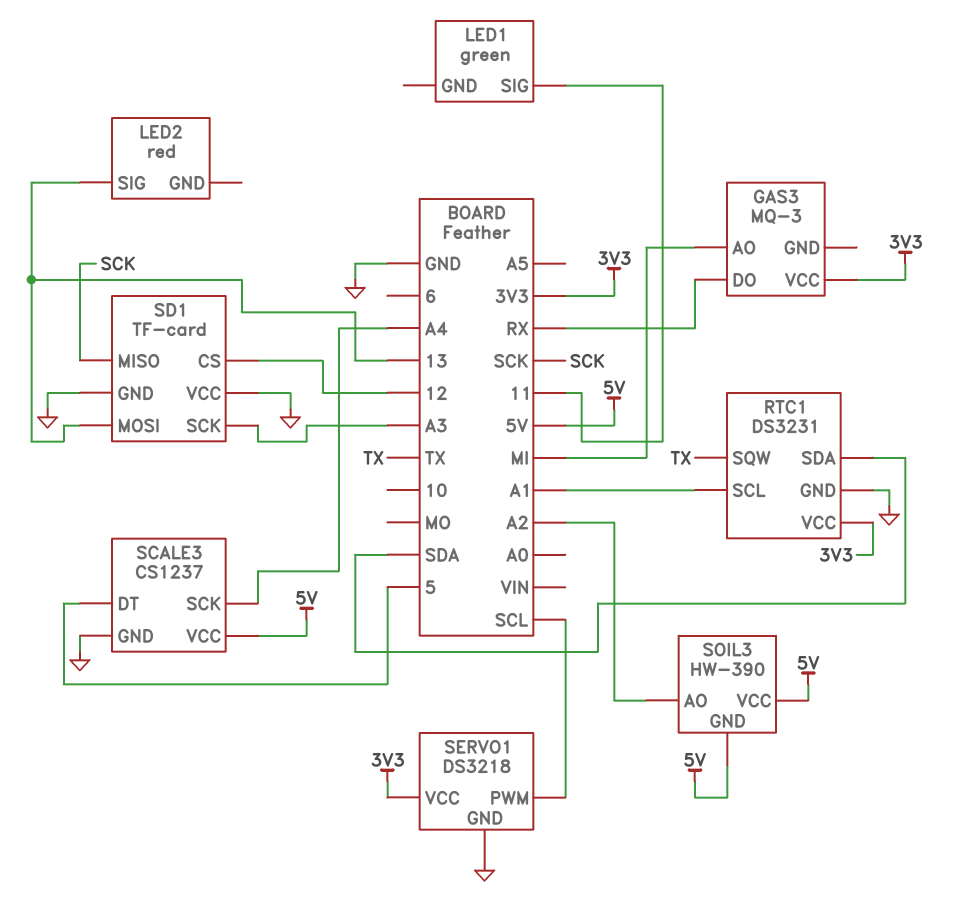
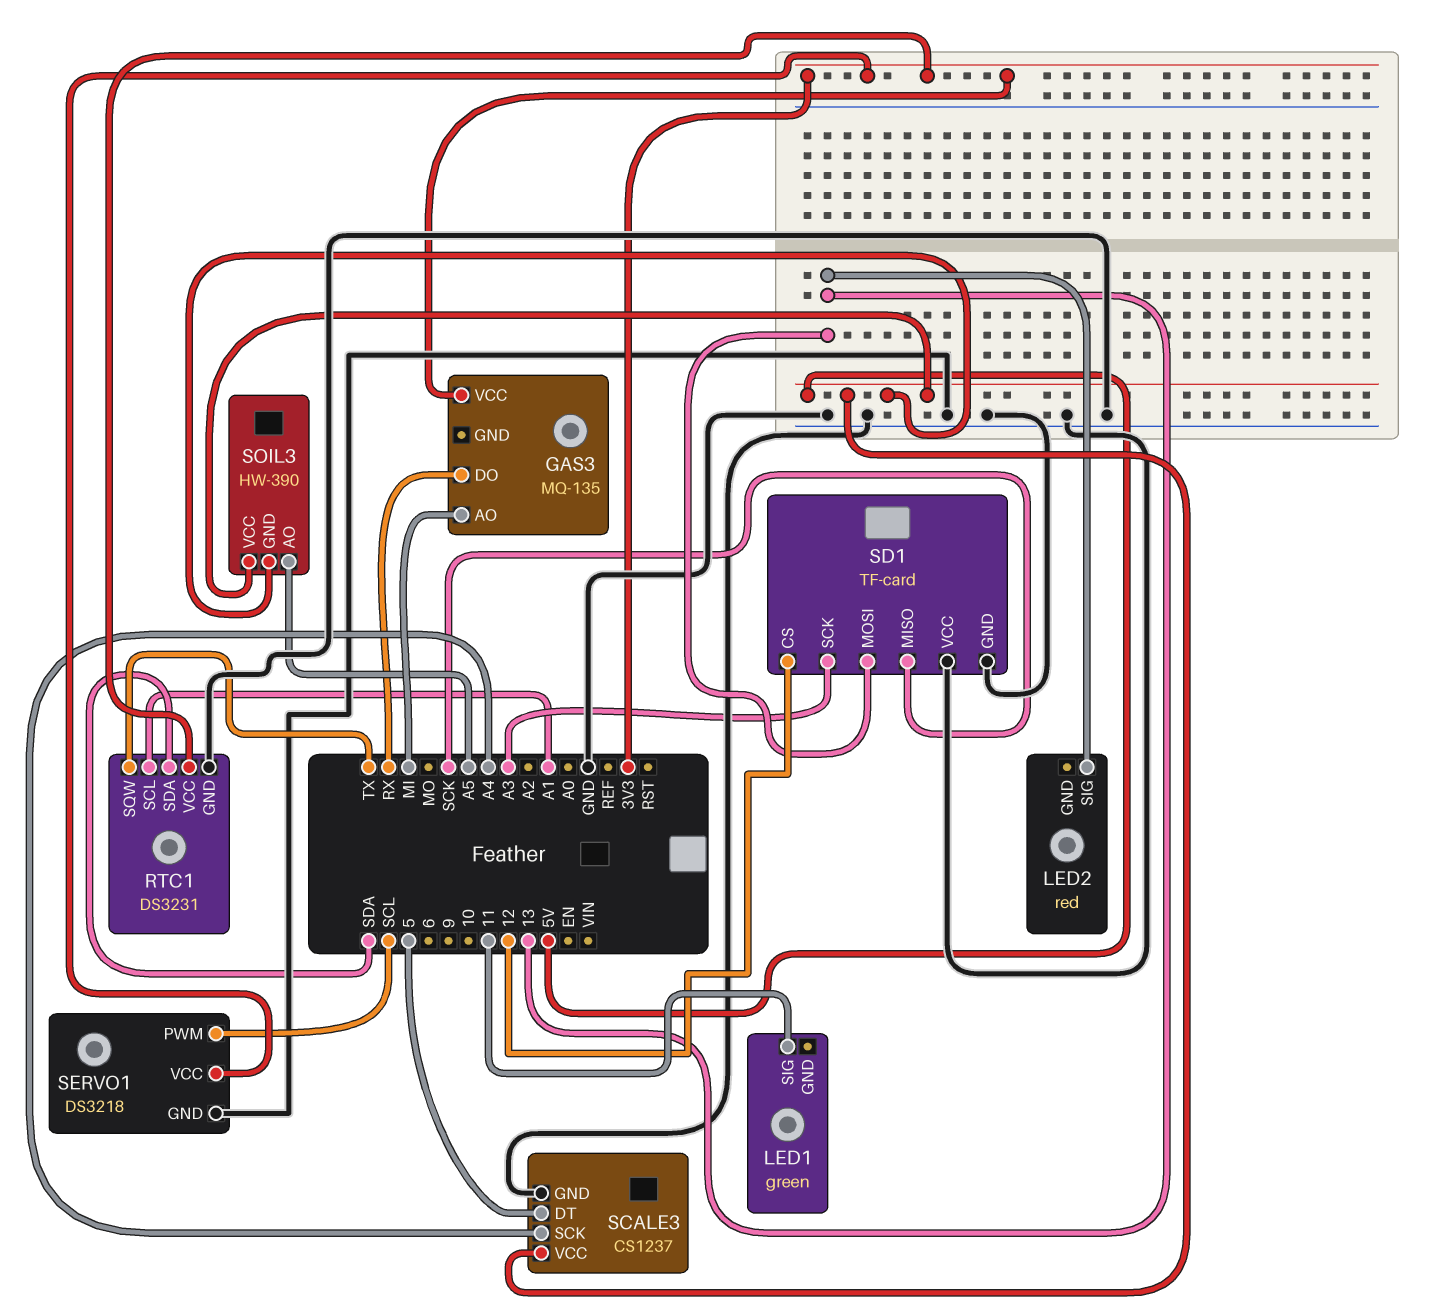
GAS3: MQ-3 -> MQ-135
SOIL3 pin AO: A2 -> A5

